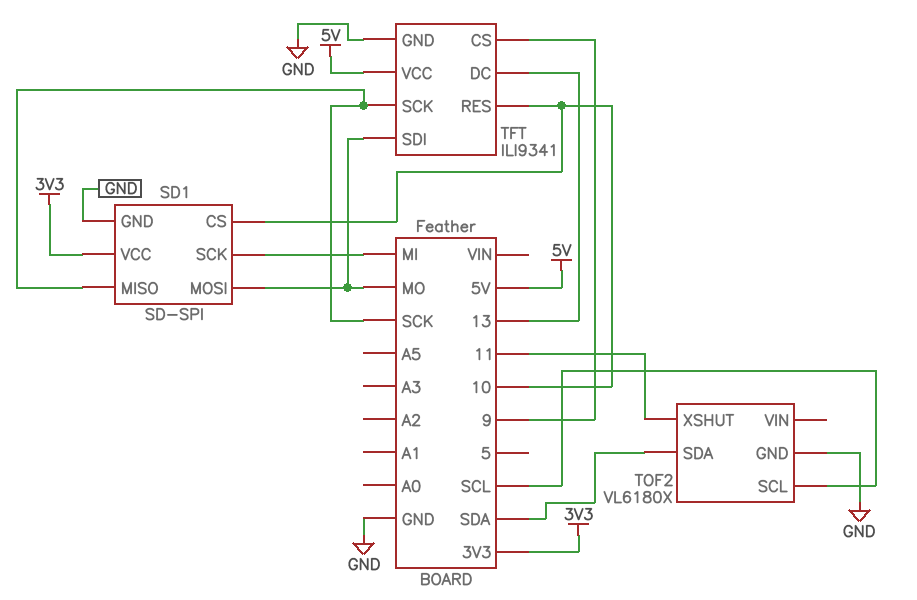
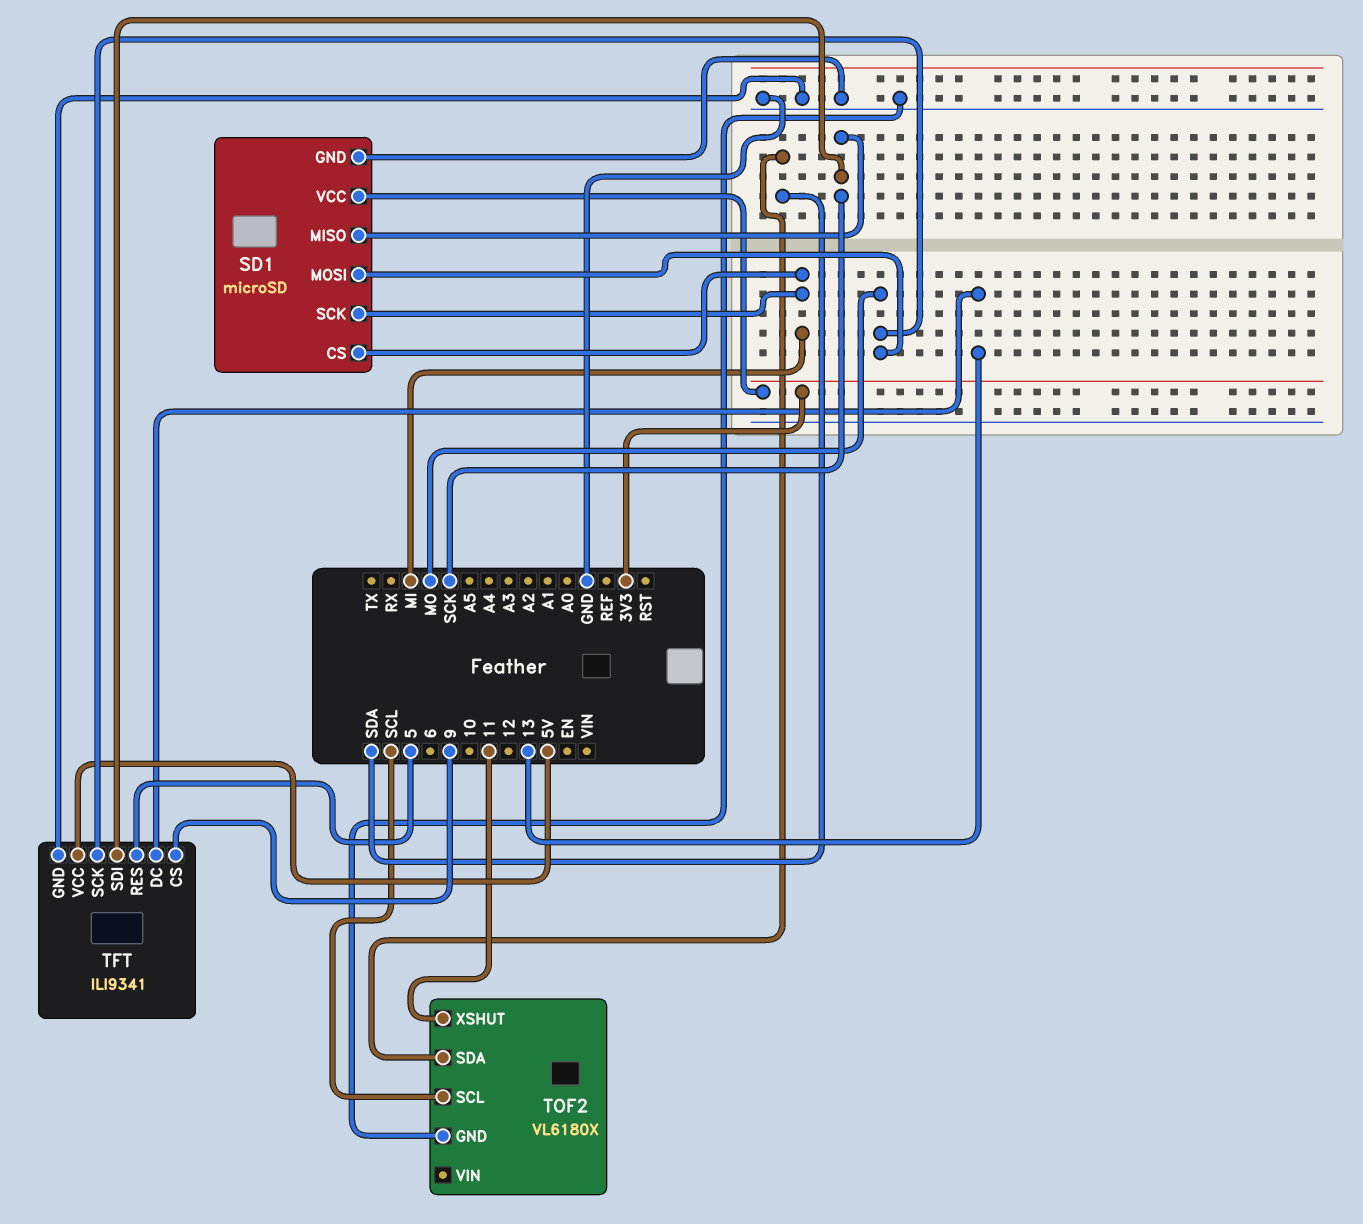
SD1: SD-SPI -> microSD
SD1 pin CS: 10 -> MI
TFT pin RES: 10 -> 5
TFT pin SCK: SCK -> MO
TFT pin SDI: MO -> SCK

